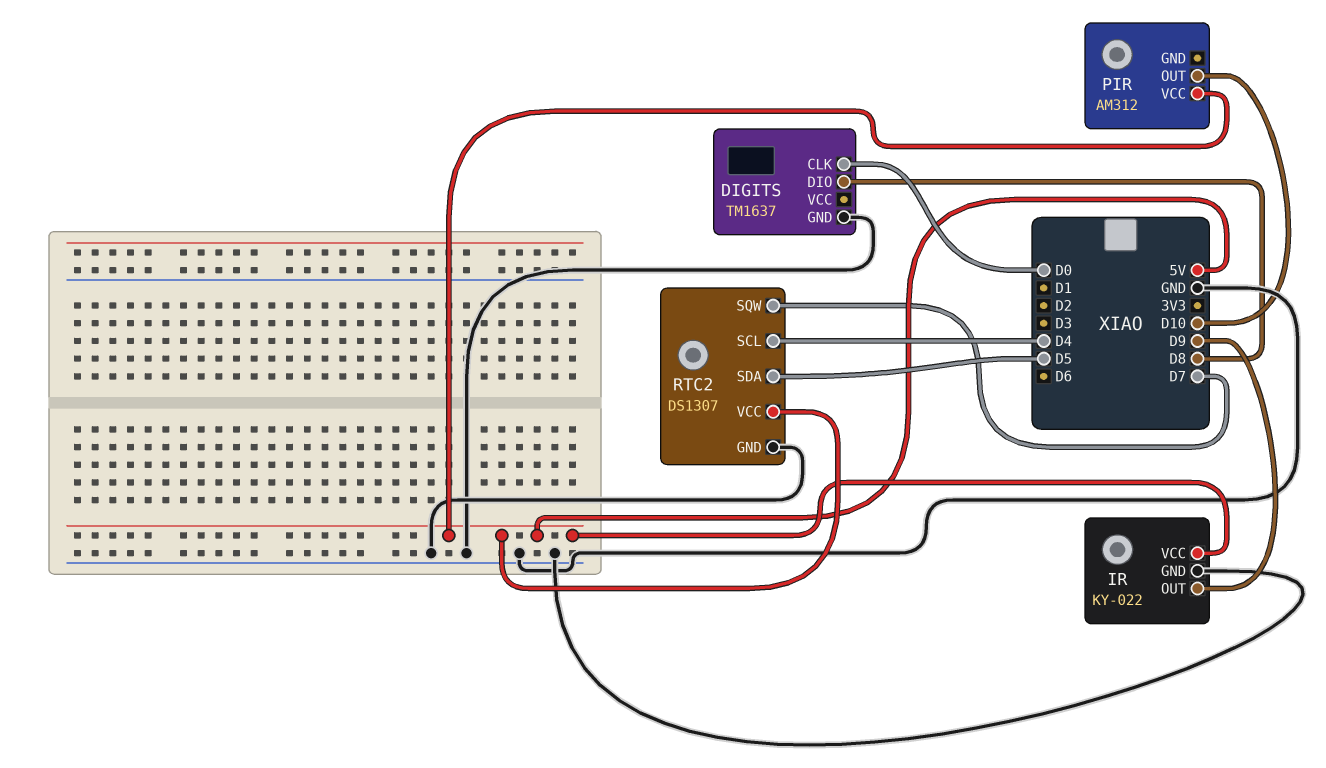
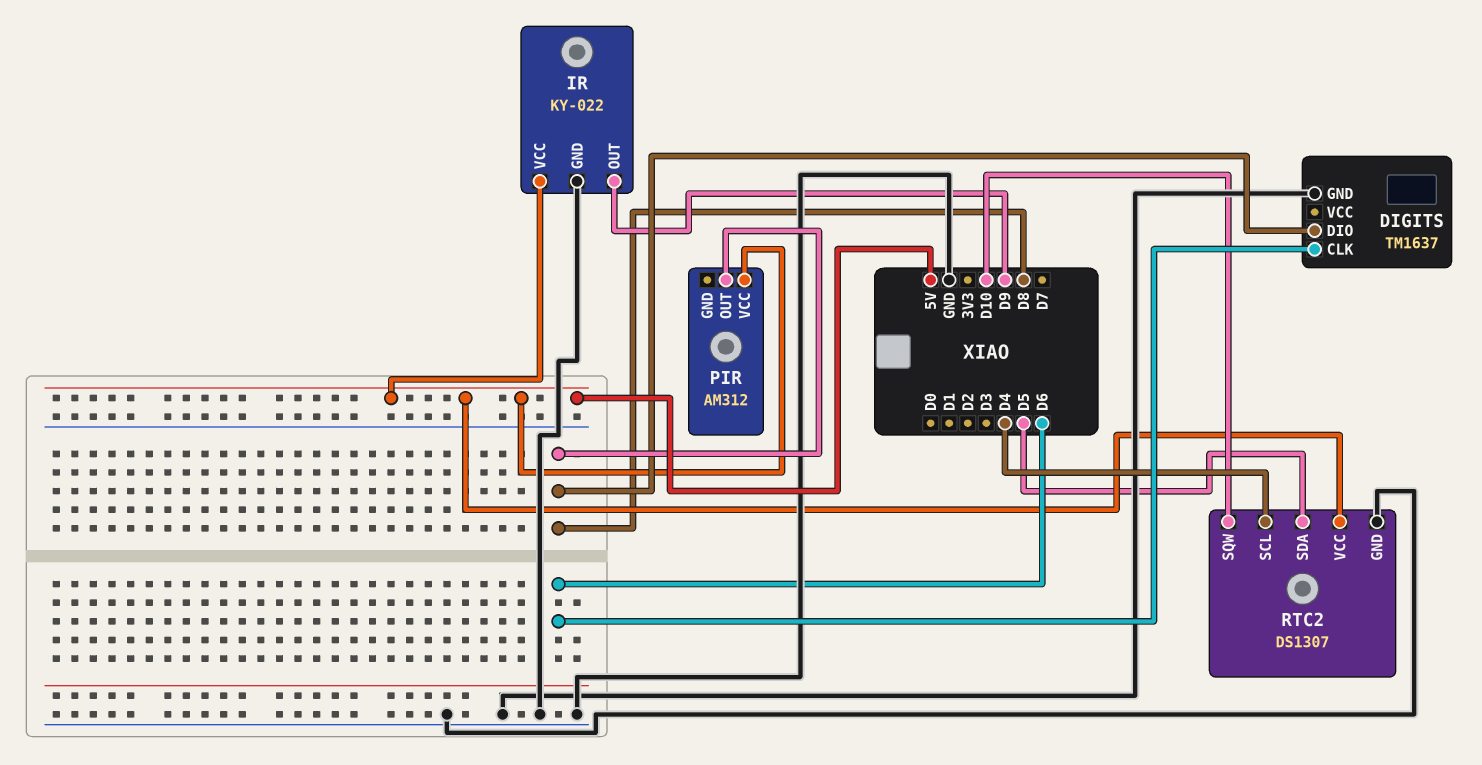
DIGITS pin CLK: D0 -> D6
PIR pin OUT: D10 -> D8
RTC2 pin SQW: D7 -> D10

